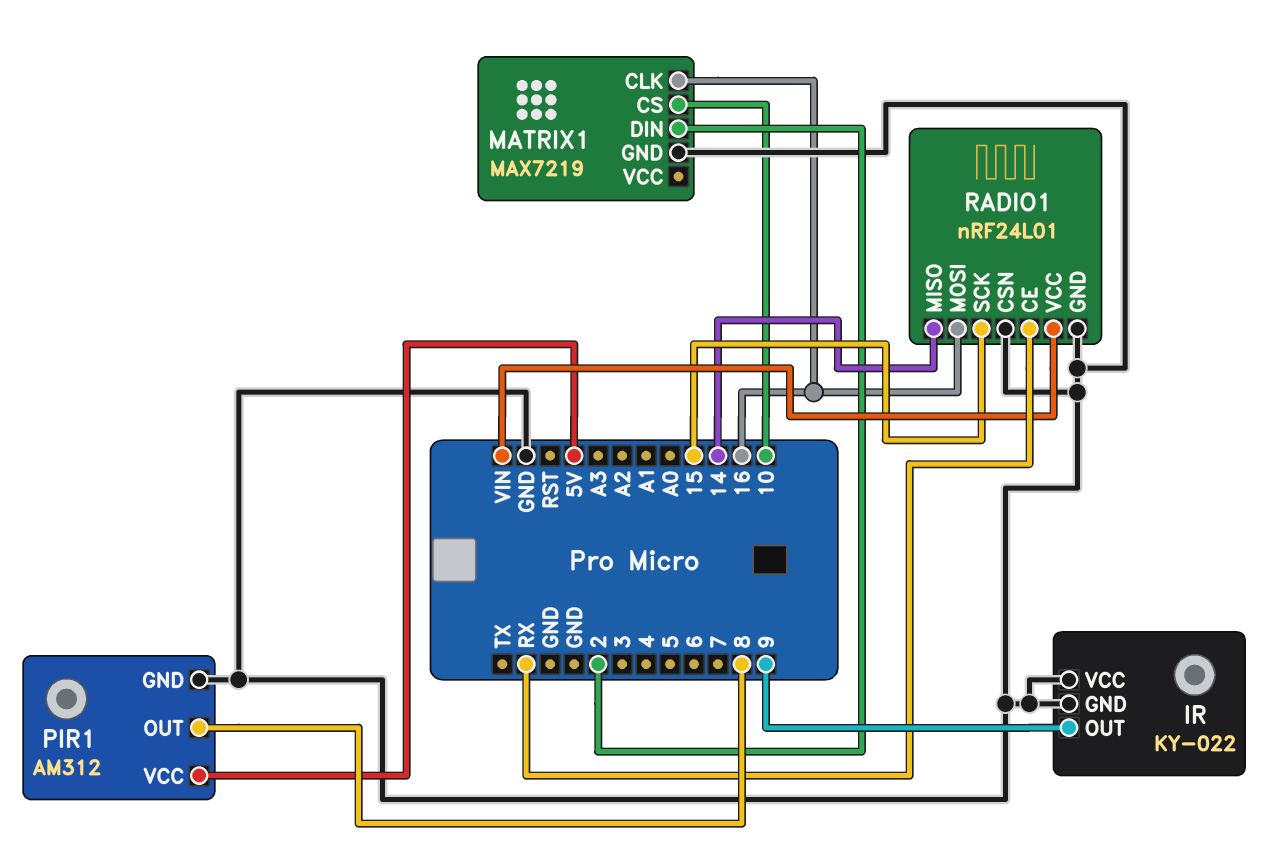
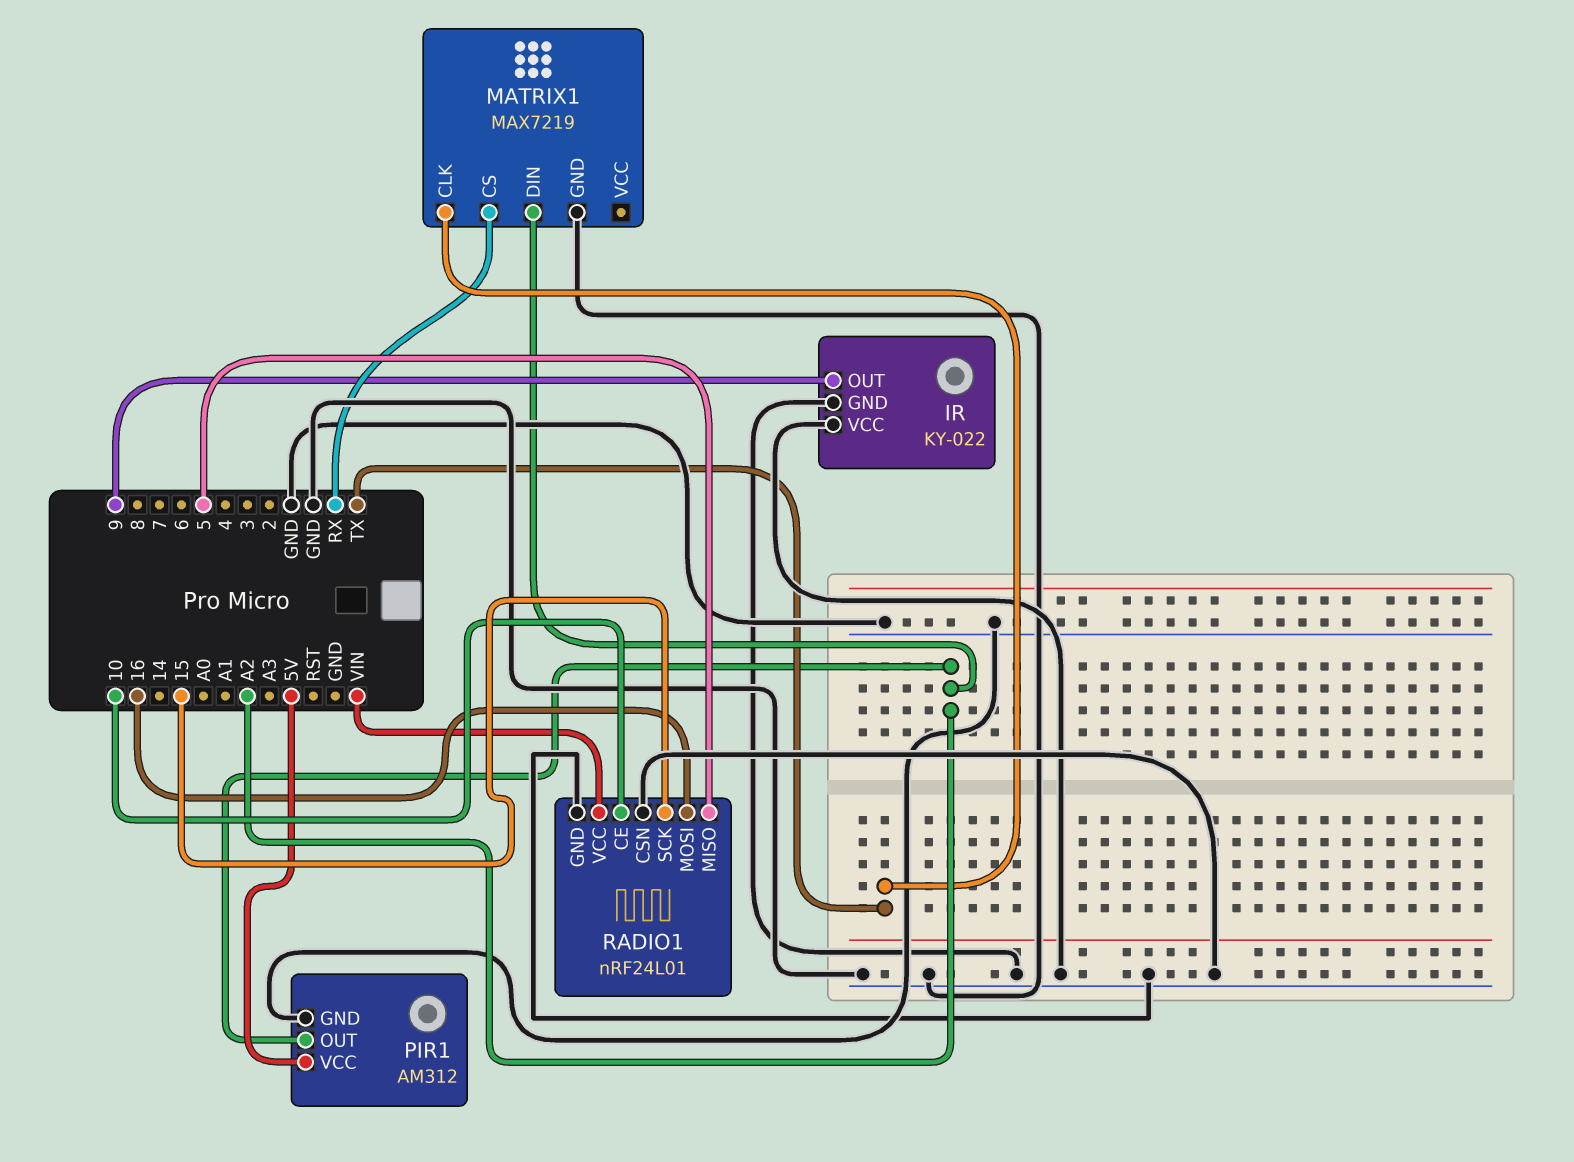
MATRIX1 pin CLK: 16 -> TX
MATRIX1 pin CS: 10 -> RX
MATRIX1 pin DIN: 2 -> A2
PIR1 pin OUT: 8 -> A2
RADIO1 pin CE: RX -> 10
RADIO1 pin MISO: 14 -> 5

